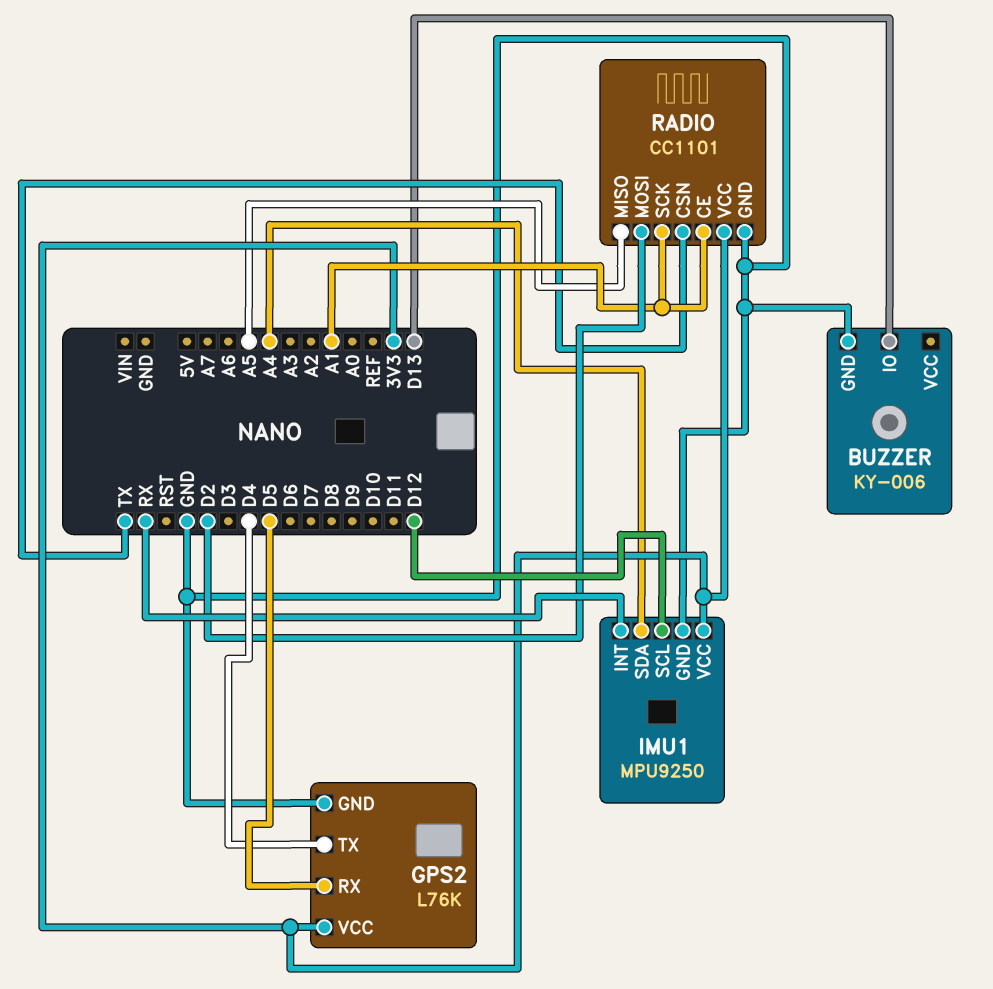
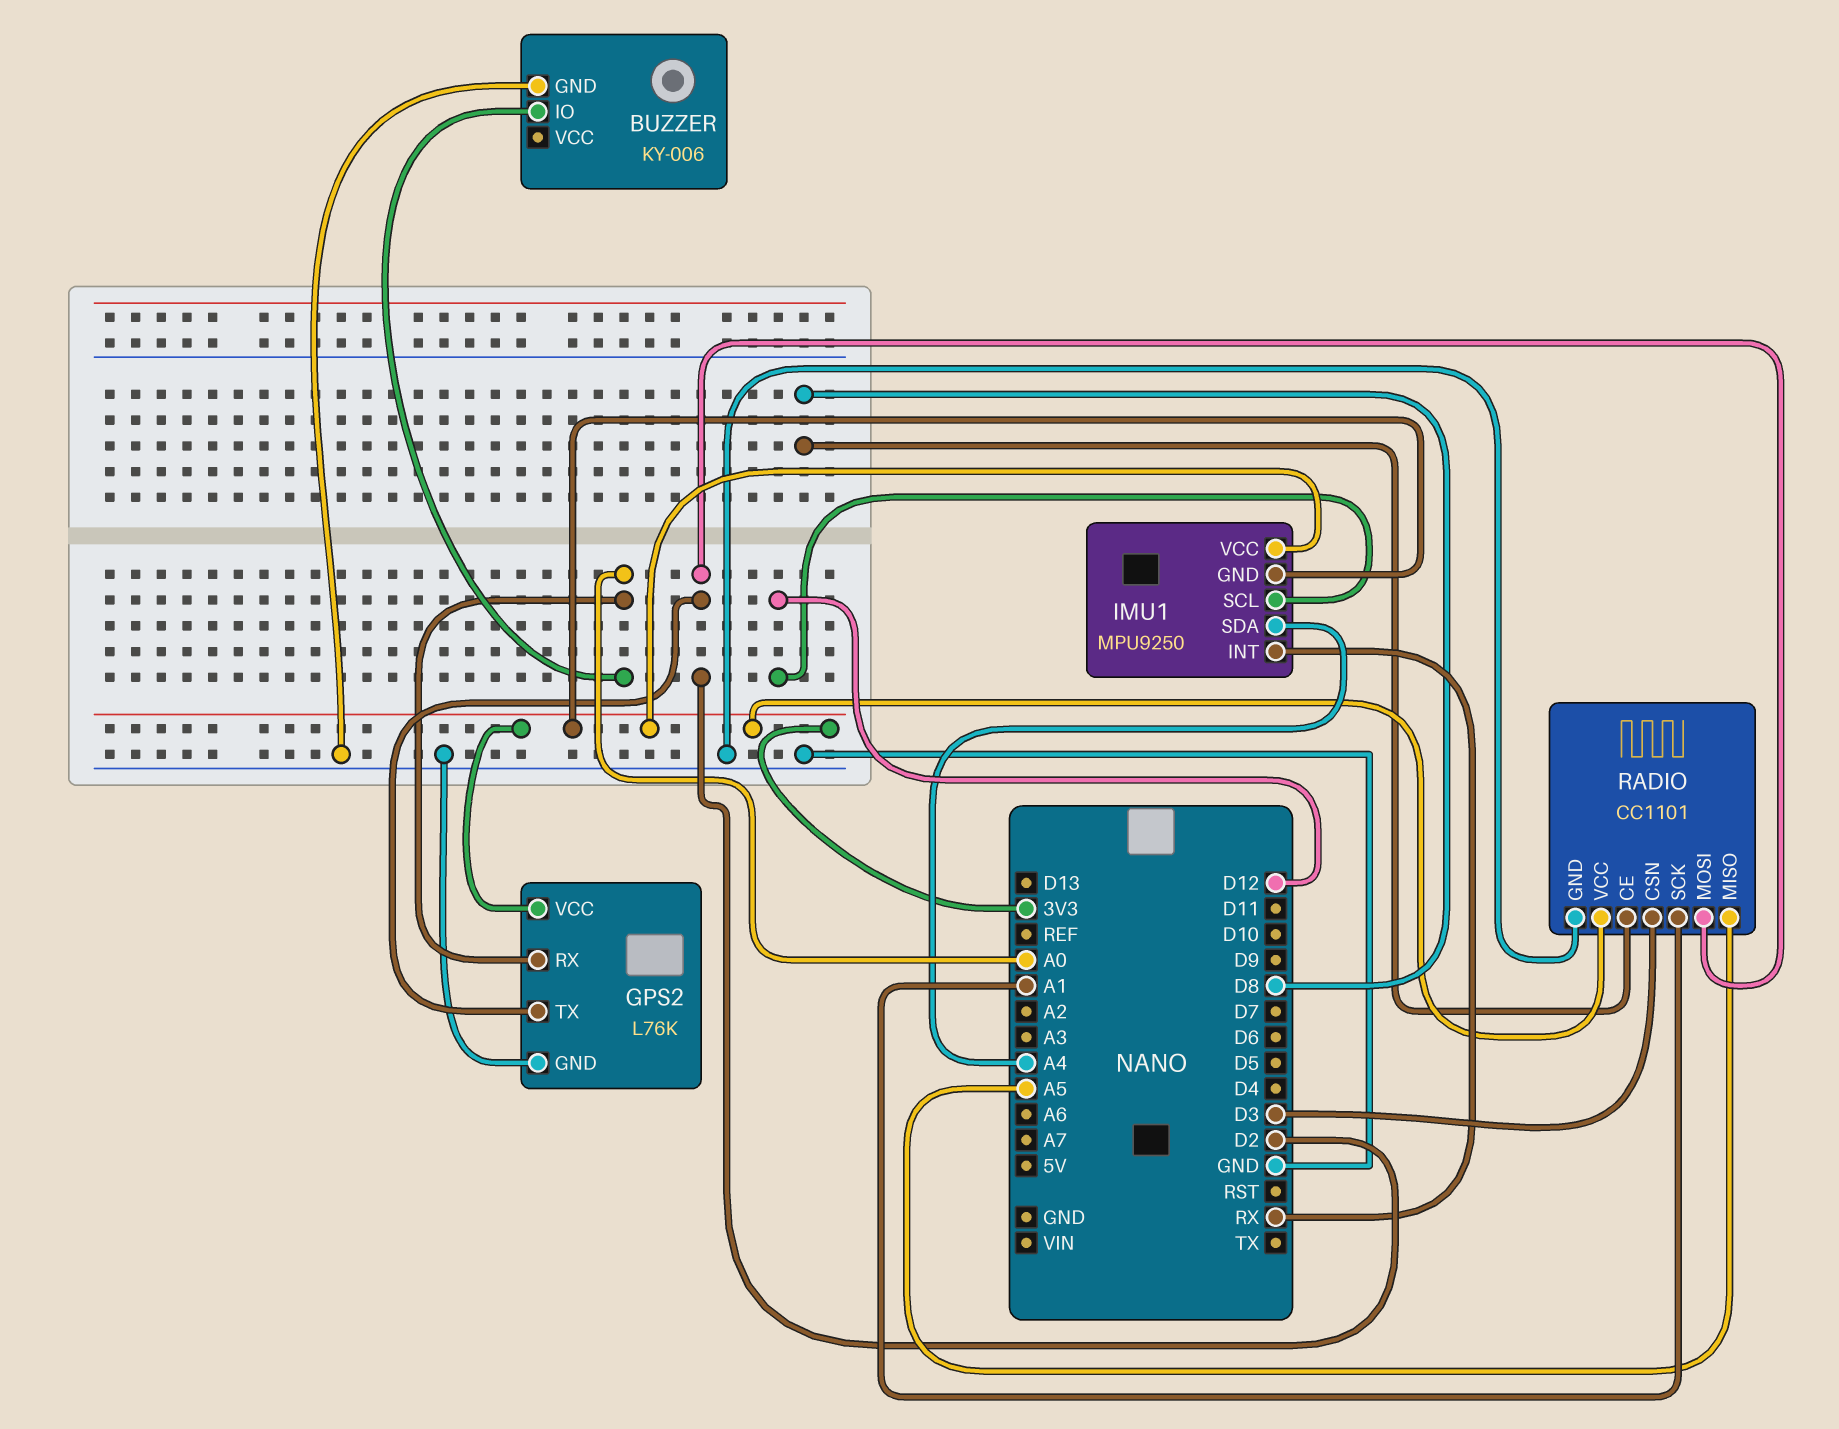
BUZZER pin IO: D13 -> A0
GPS2 pin RX: D5 -> A0
GPS2 pin TX: D4 -> D2
IMU1 pin GND: GND -> 3V3
RADIO pin CE: A1 -> D8
RADIO pin CSN: TX -> D3

